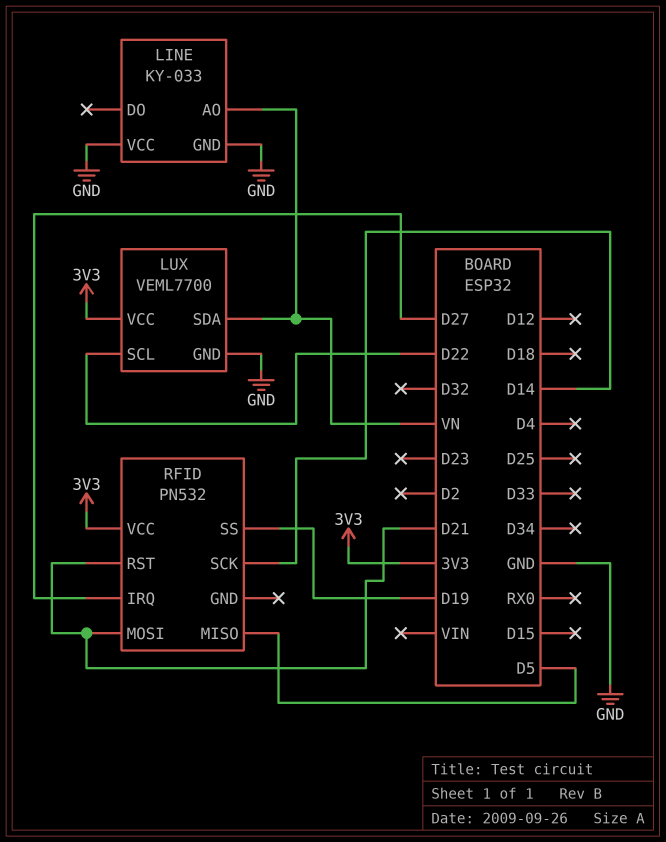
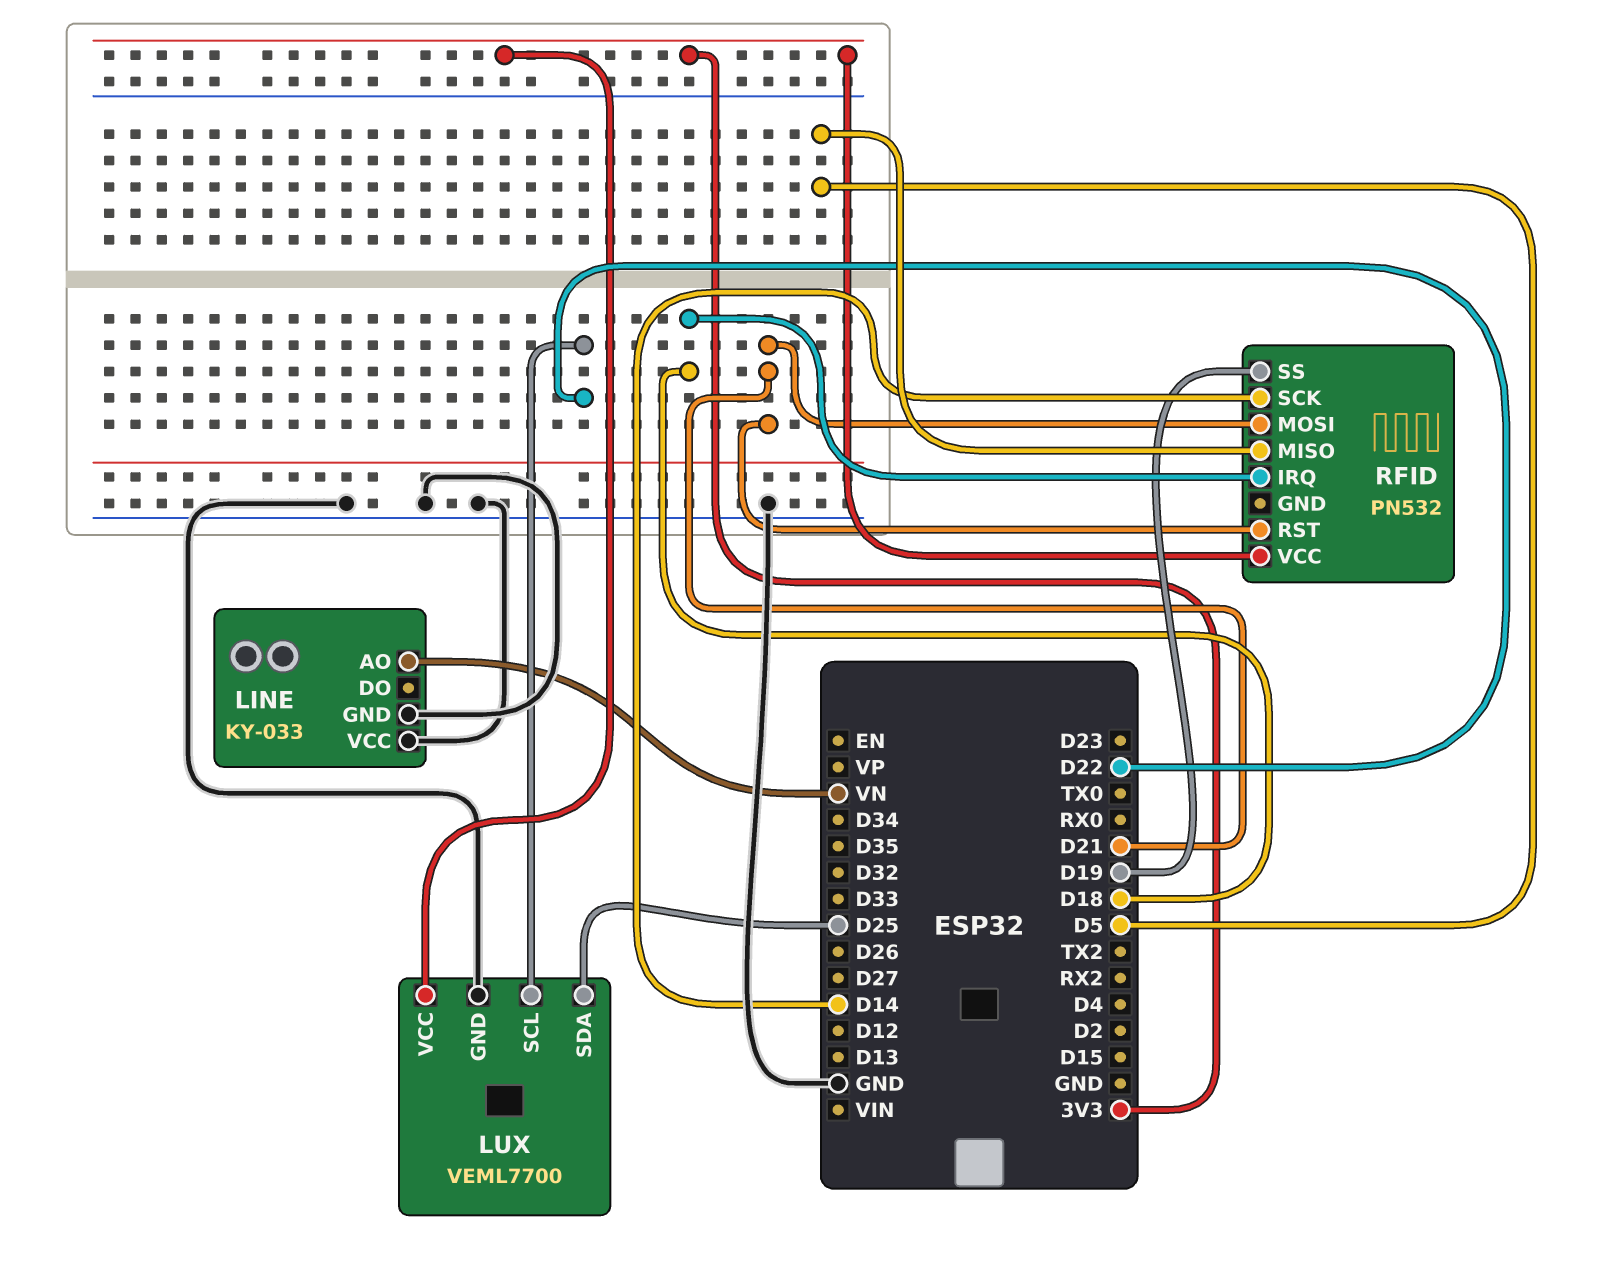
LUX pin SDA: VN -> D25
RFID pin IRQ: D27 -> D18

